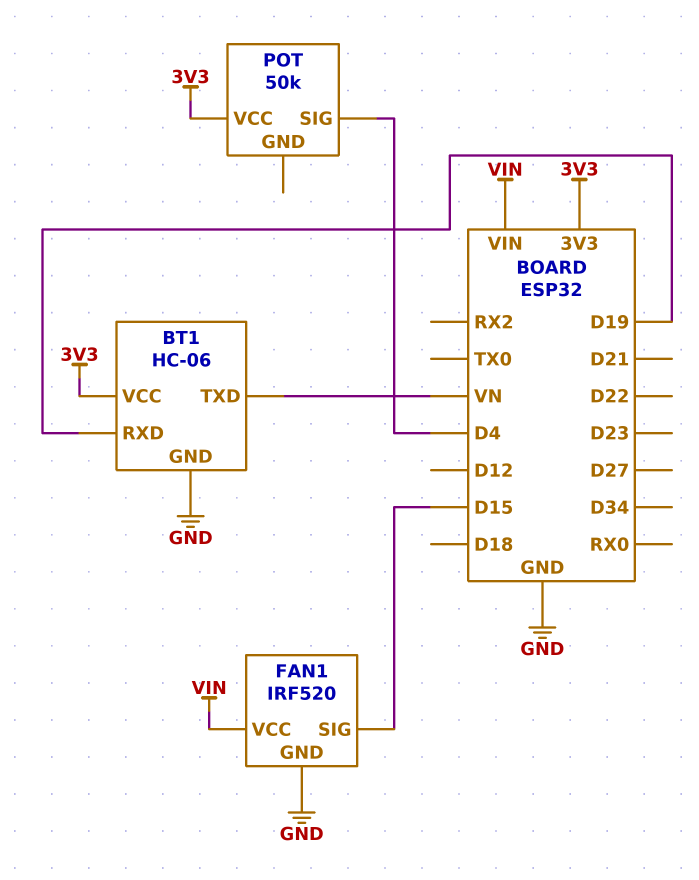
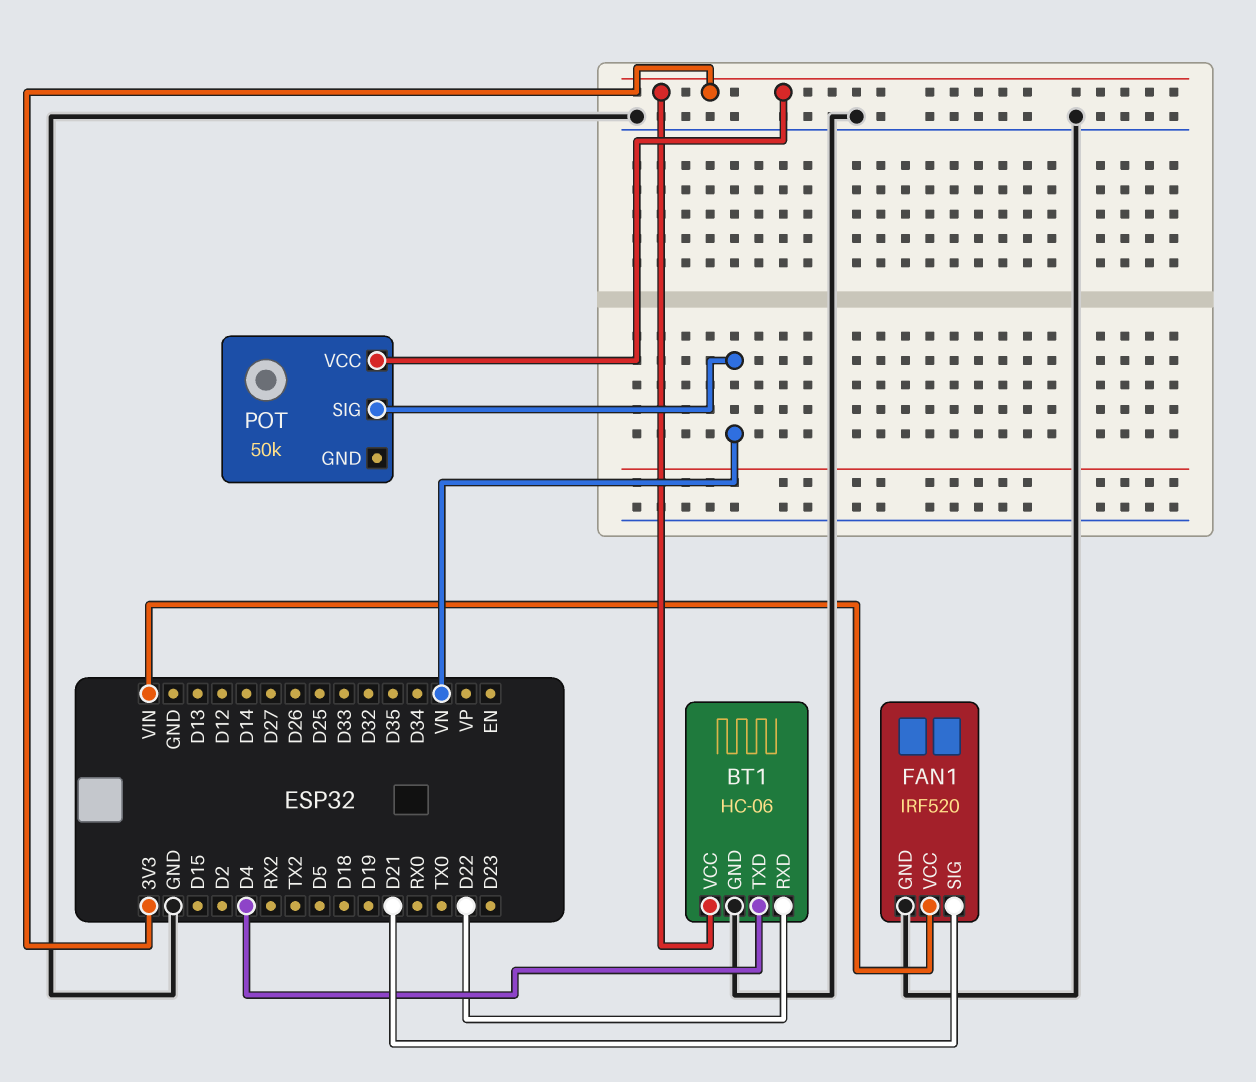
BT1 pin RXD: D19 -> D22
BT1 pin TXD: VN -> D4
FAN1 pin SIG: D15 -> D21
POT pin SIG: D4 -> VN

